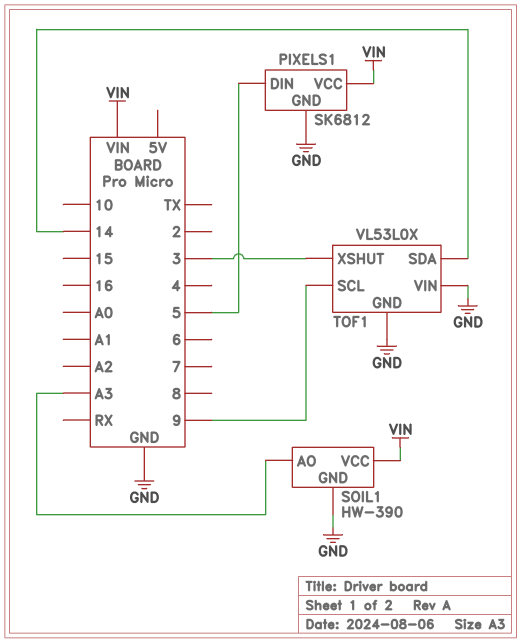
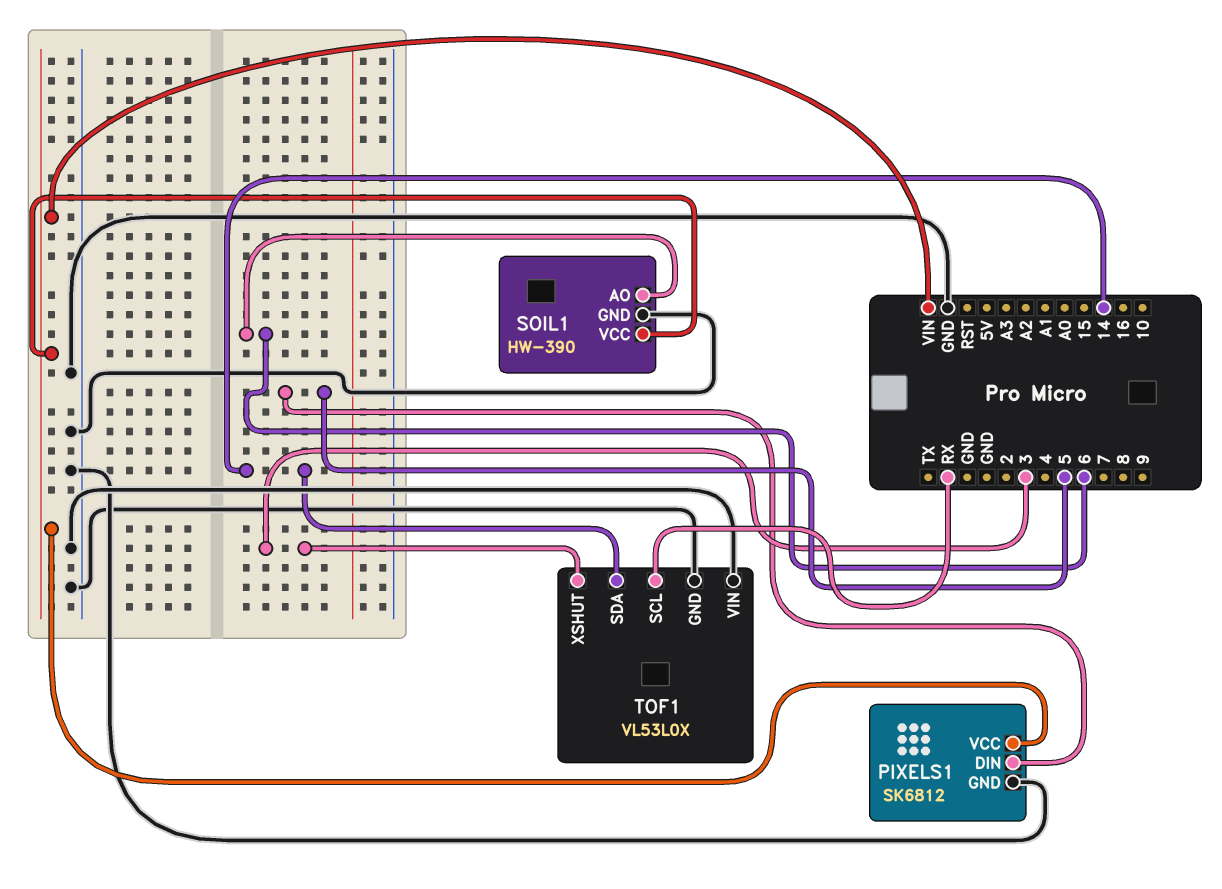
SOIL1 pin AO: A3 -> 6
TOF1 pin SCL: 9 -> RX

